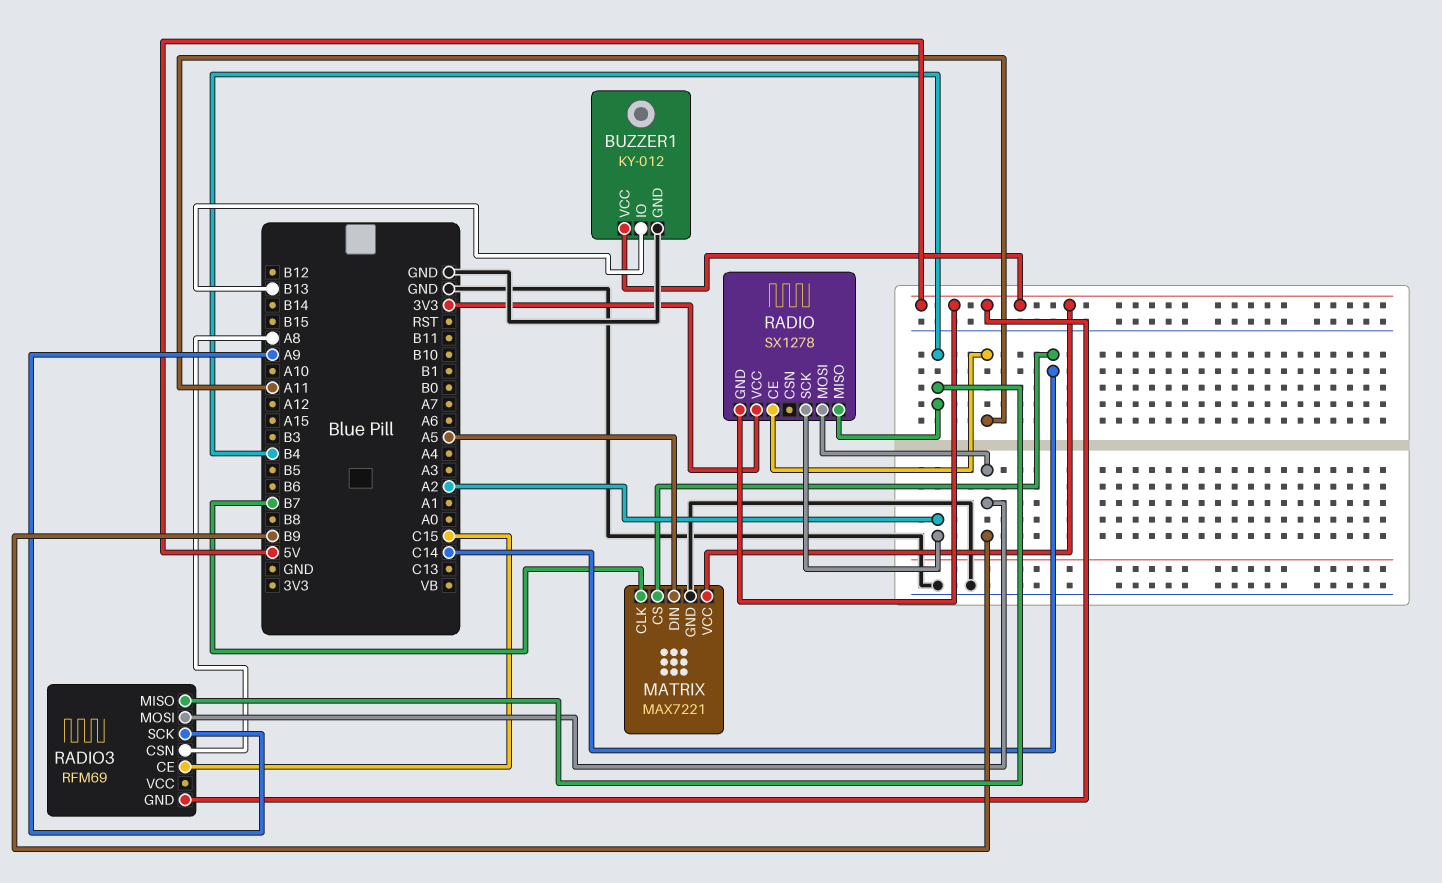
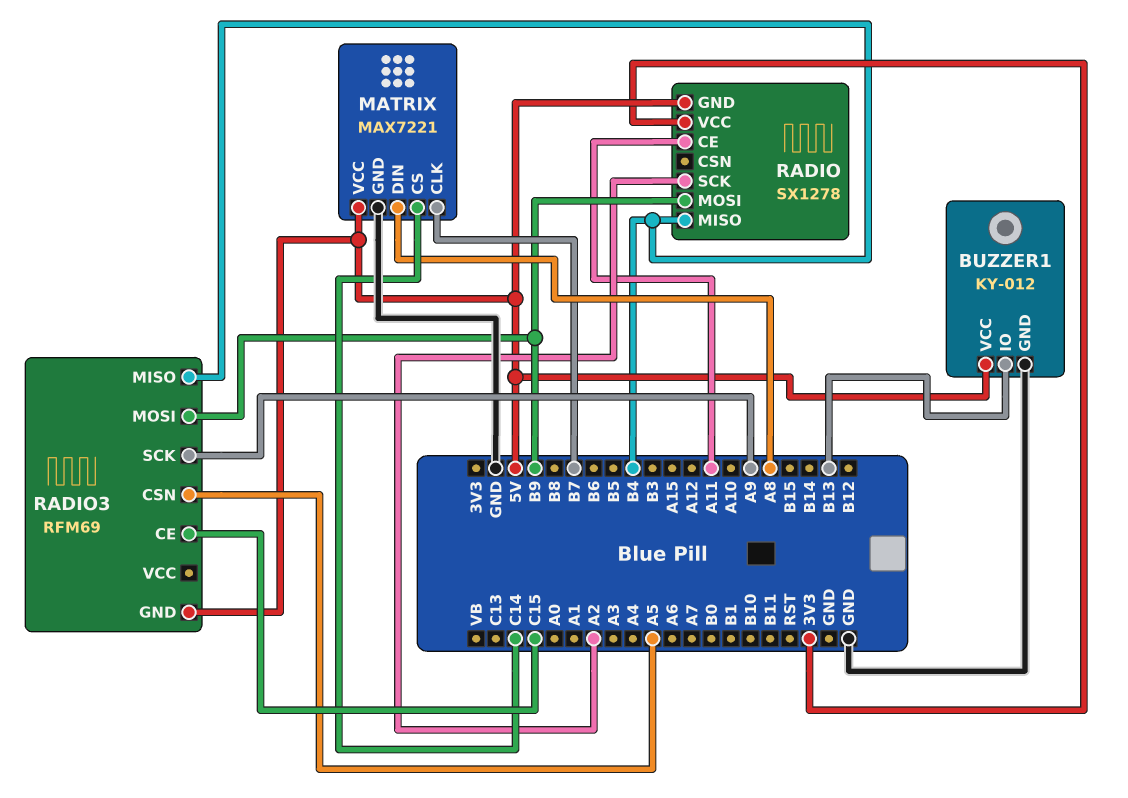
MATRIX pin DIN: A5 -> A8
RADIO3 pin CSN: A8 -> A5

